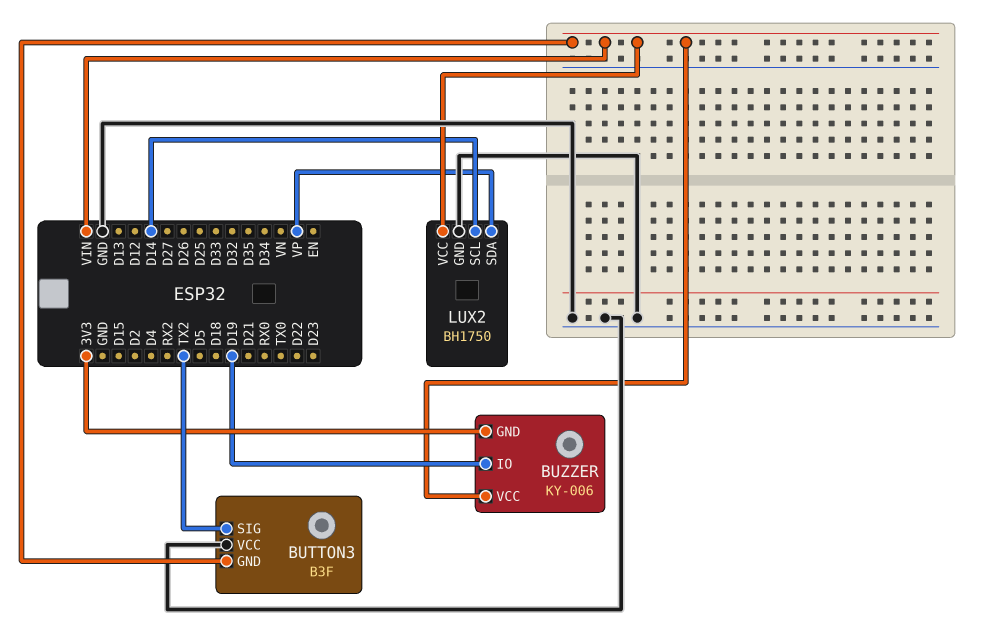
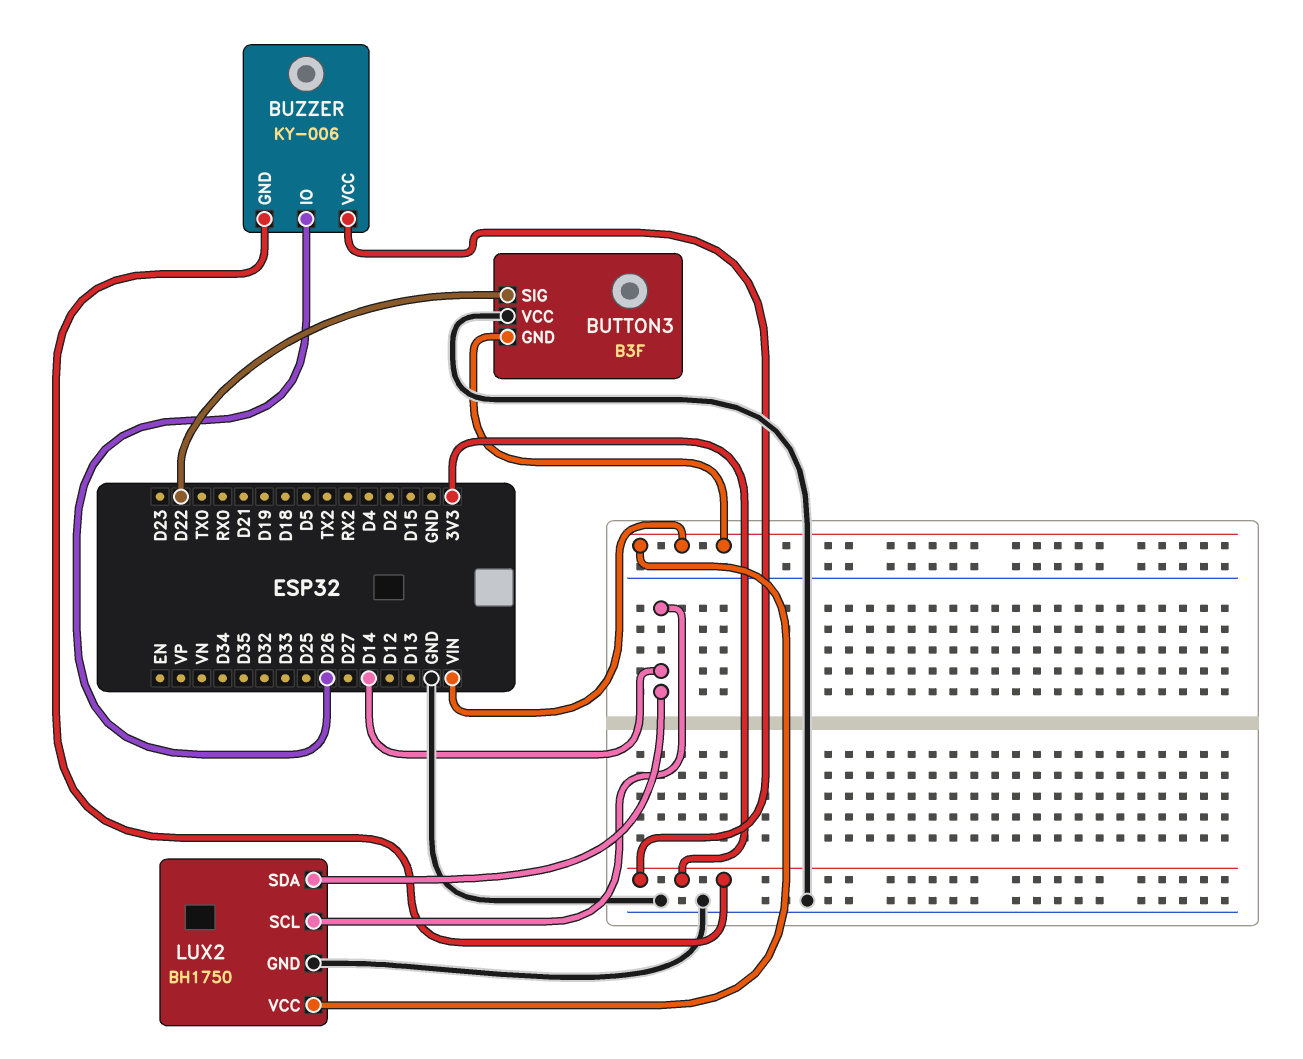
BUTTON3 pin SIG: TX2 -> D22
BUZZER pin IO: D19 -> D26
BUZZER pin VCC: VIN -> 3V3
LUX2 pin SDA: VP -> D14

